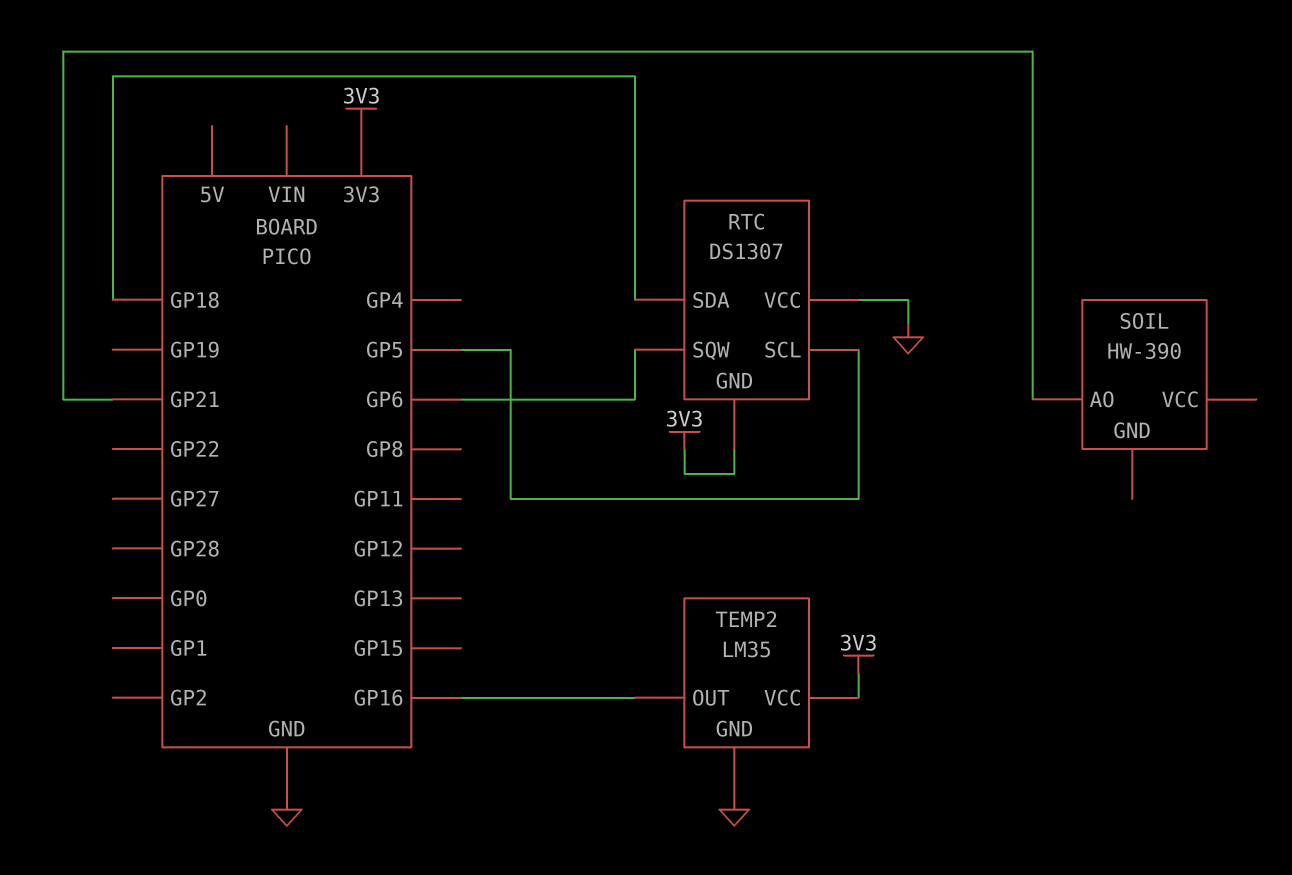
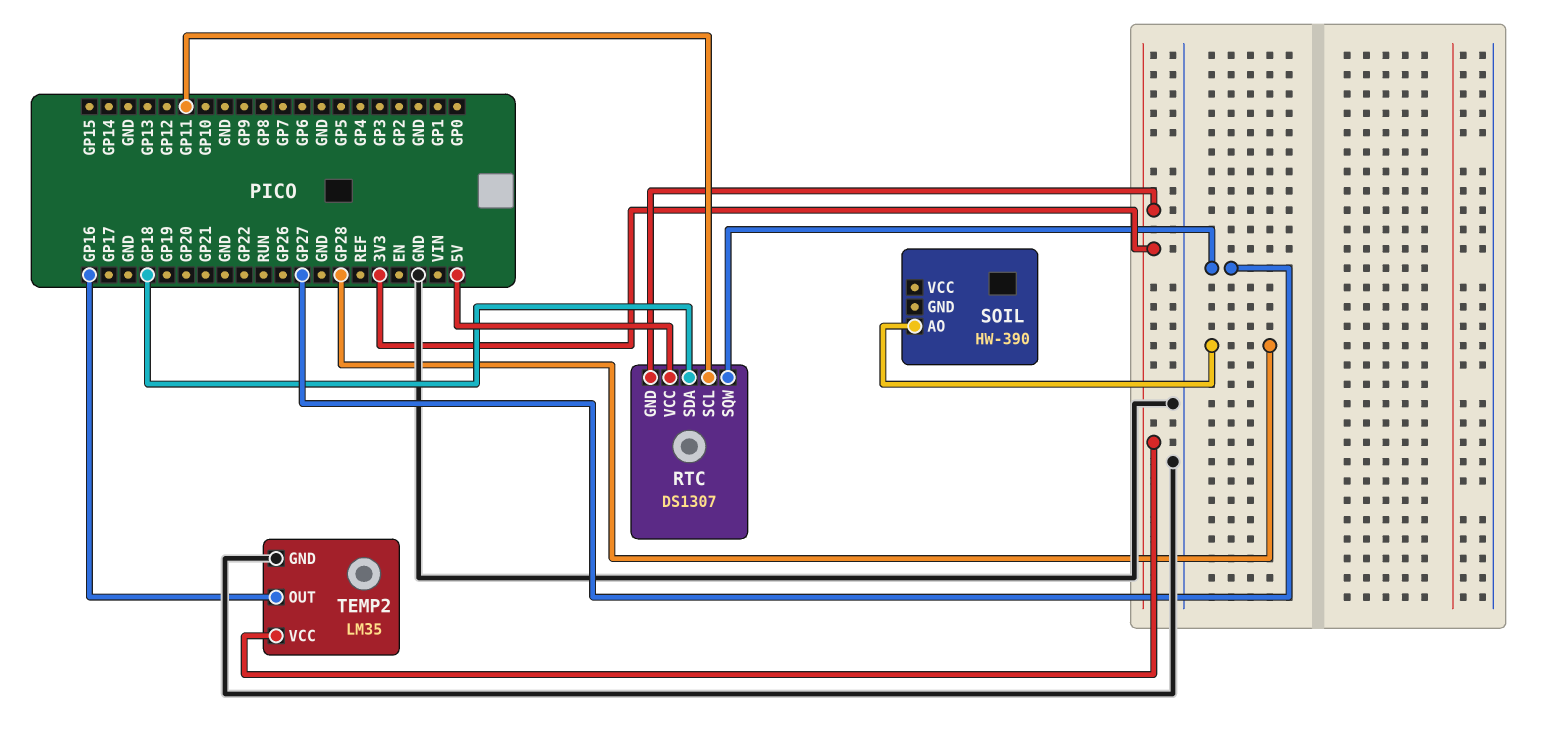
RTC pin SCL: GP5 -> GP11
RTC pin SQW: GP6 -> GP27
RTC pin VCC: GND -> 5V
SOIL pin AO: GP21 -> GP28

